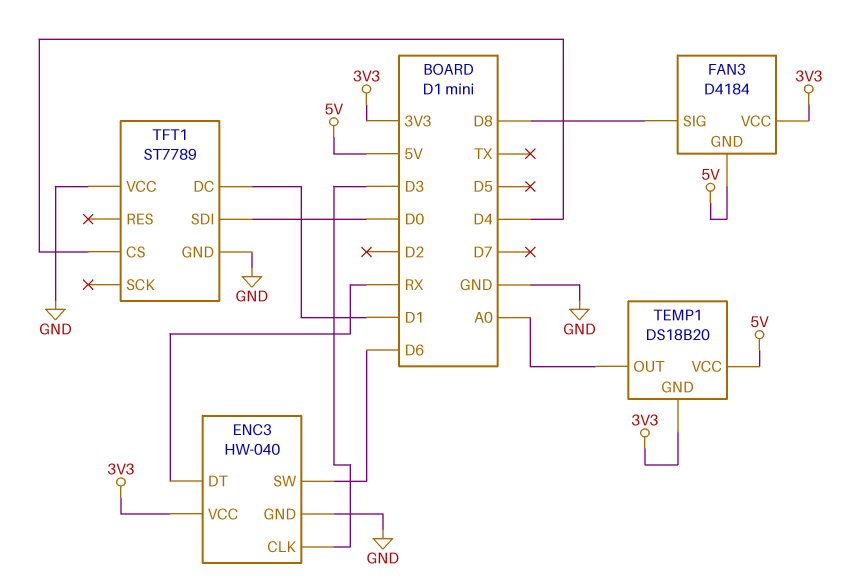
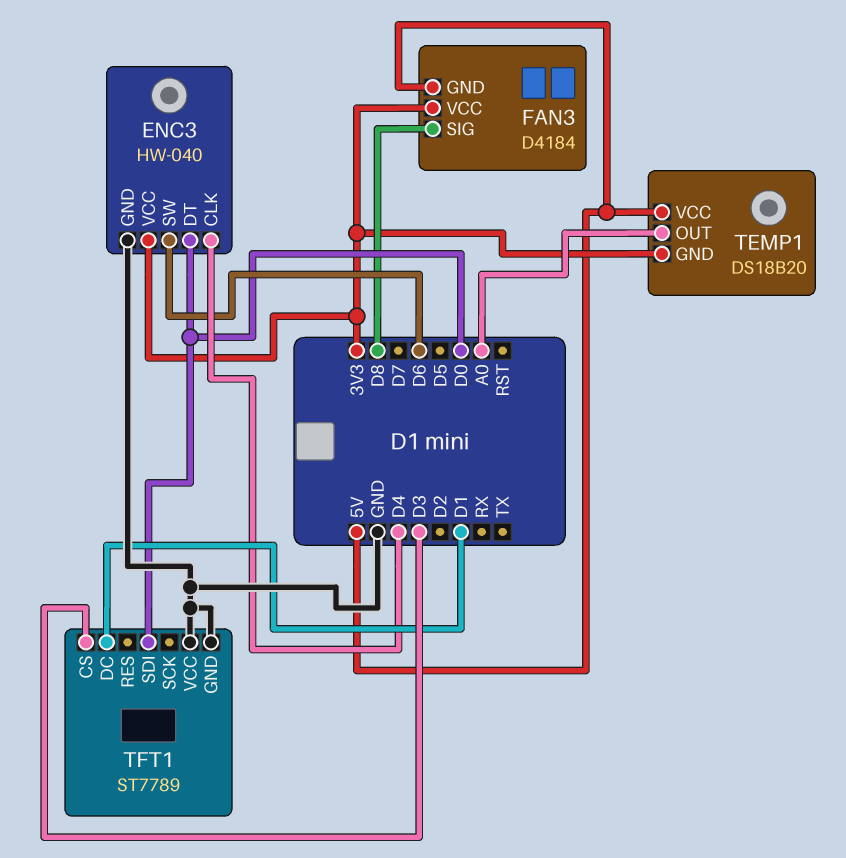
ENC3 pin CLK: D3 -> D4
ENC3 pin DT: RX -> D0
TFT1 pin CS: D4 -> D3

